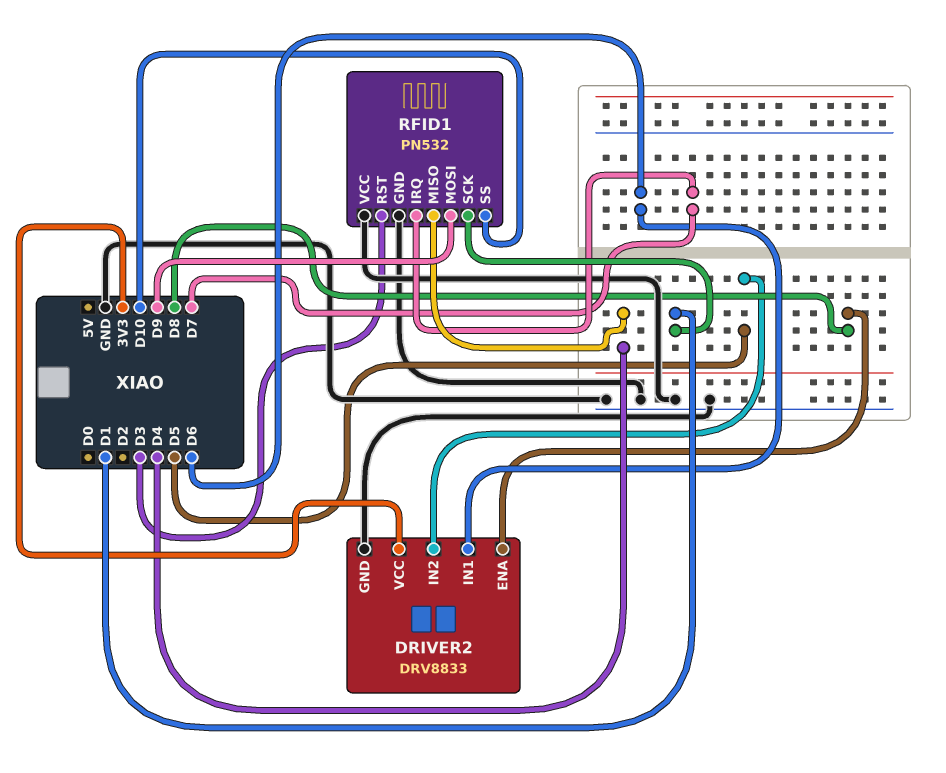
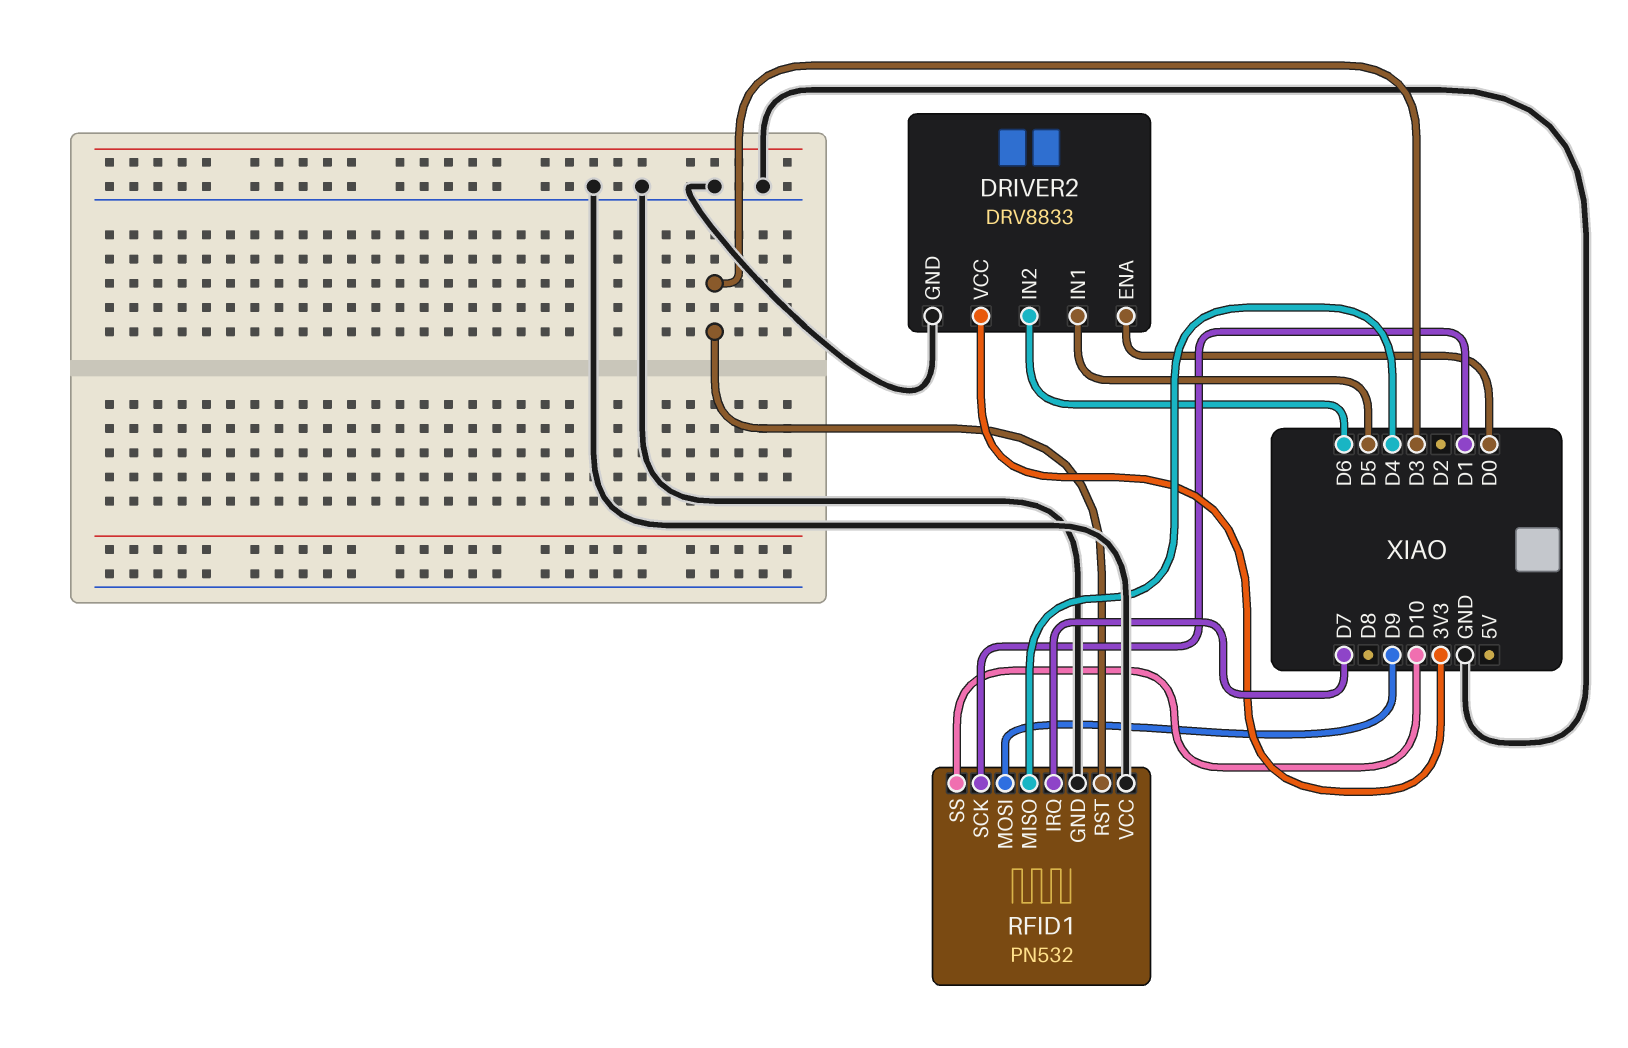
DRIVER2 pin ENA: D8 -> D0
DRIVER2 pin IN1: D6 -> D5
DRIVER2 pin IN2: D5 -> D6

